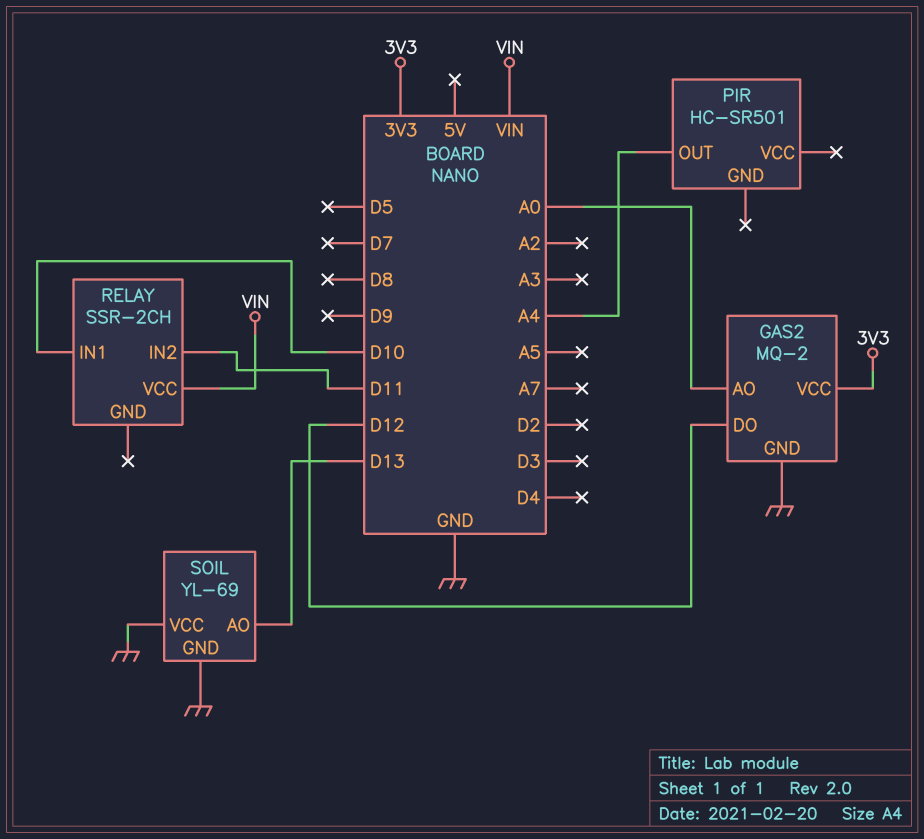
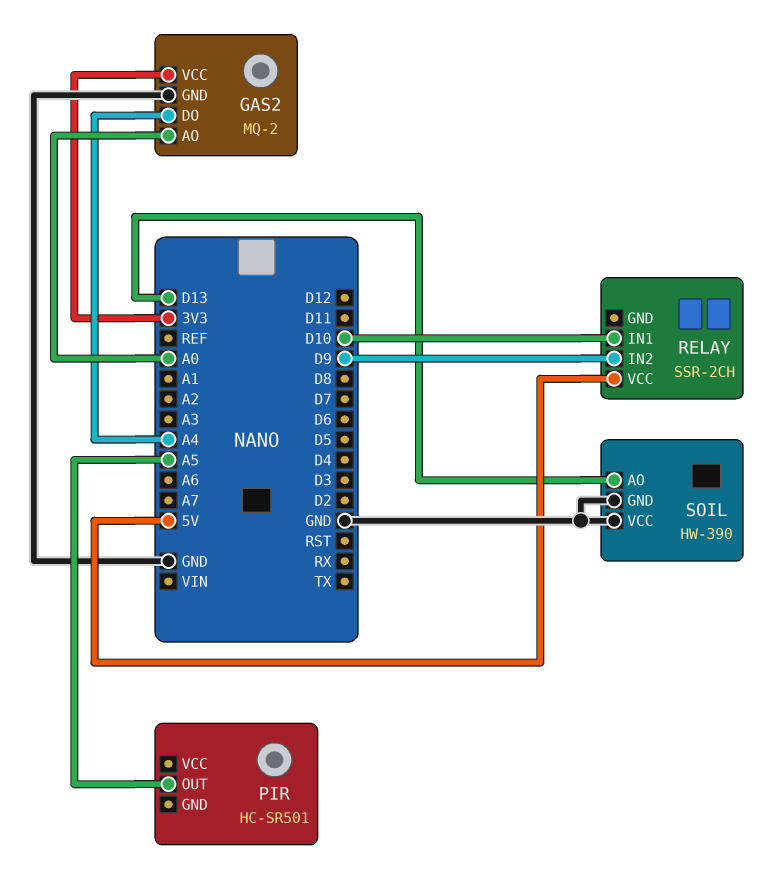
GAS2 pin DO: D12 -> A4
PIR pin OUT: A4 -> A5
RELAY pin IN2: D11 -> D9
RELAY pin VCC: VIN -> 5V
SOIL: YL-69 -> HW-390

